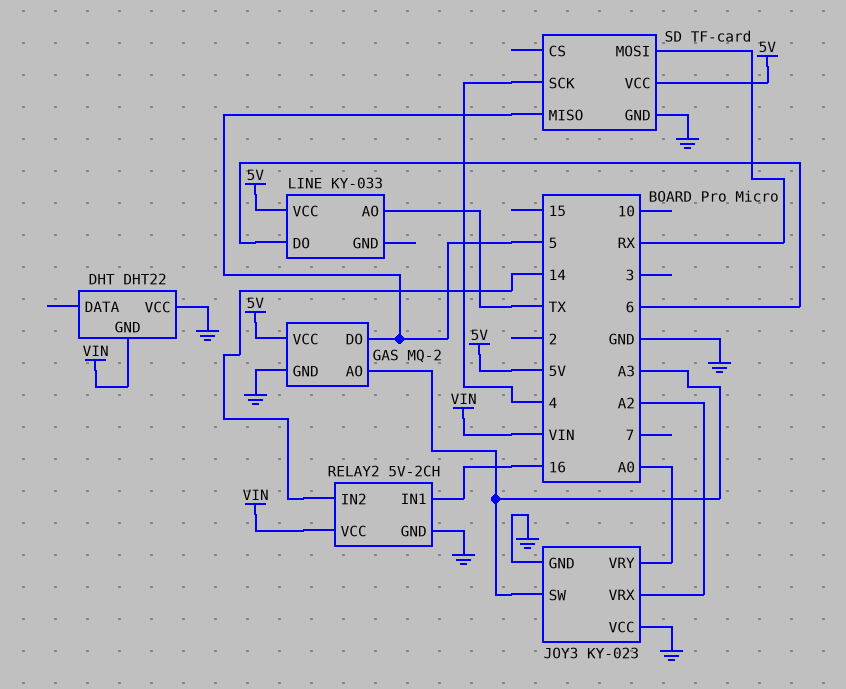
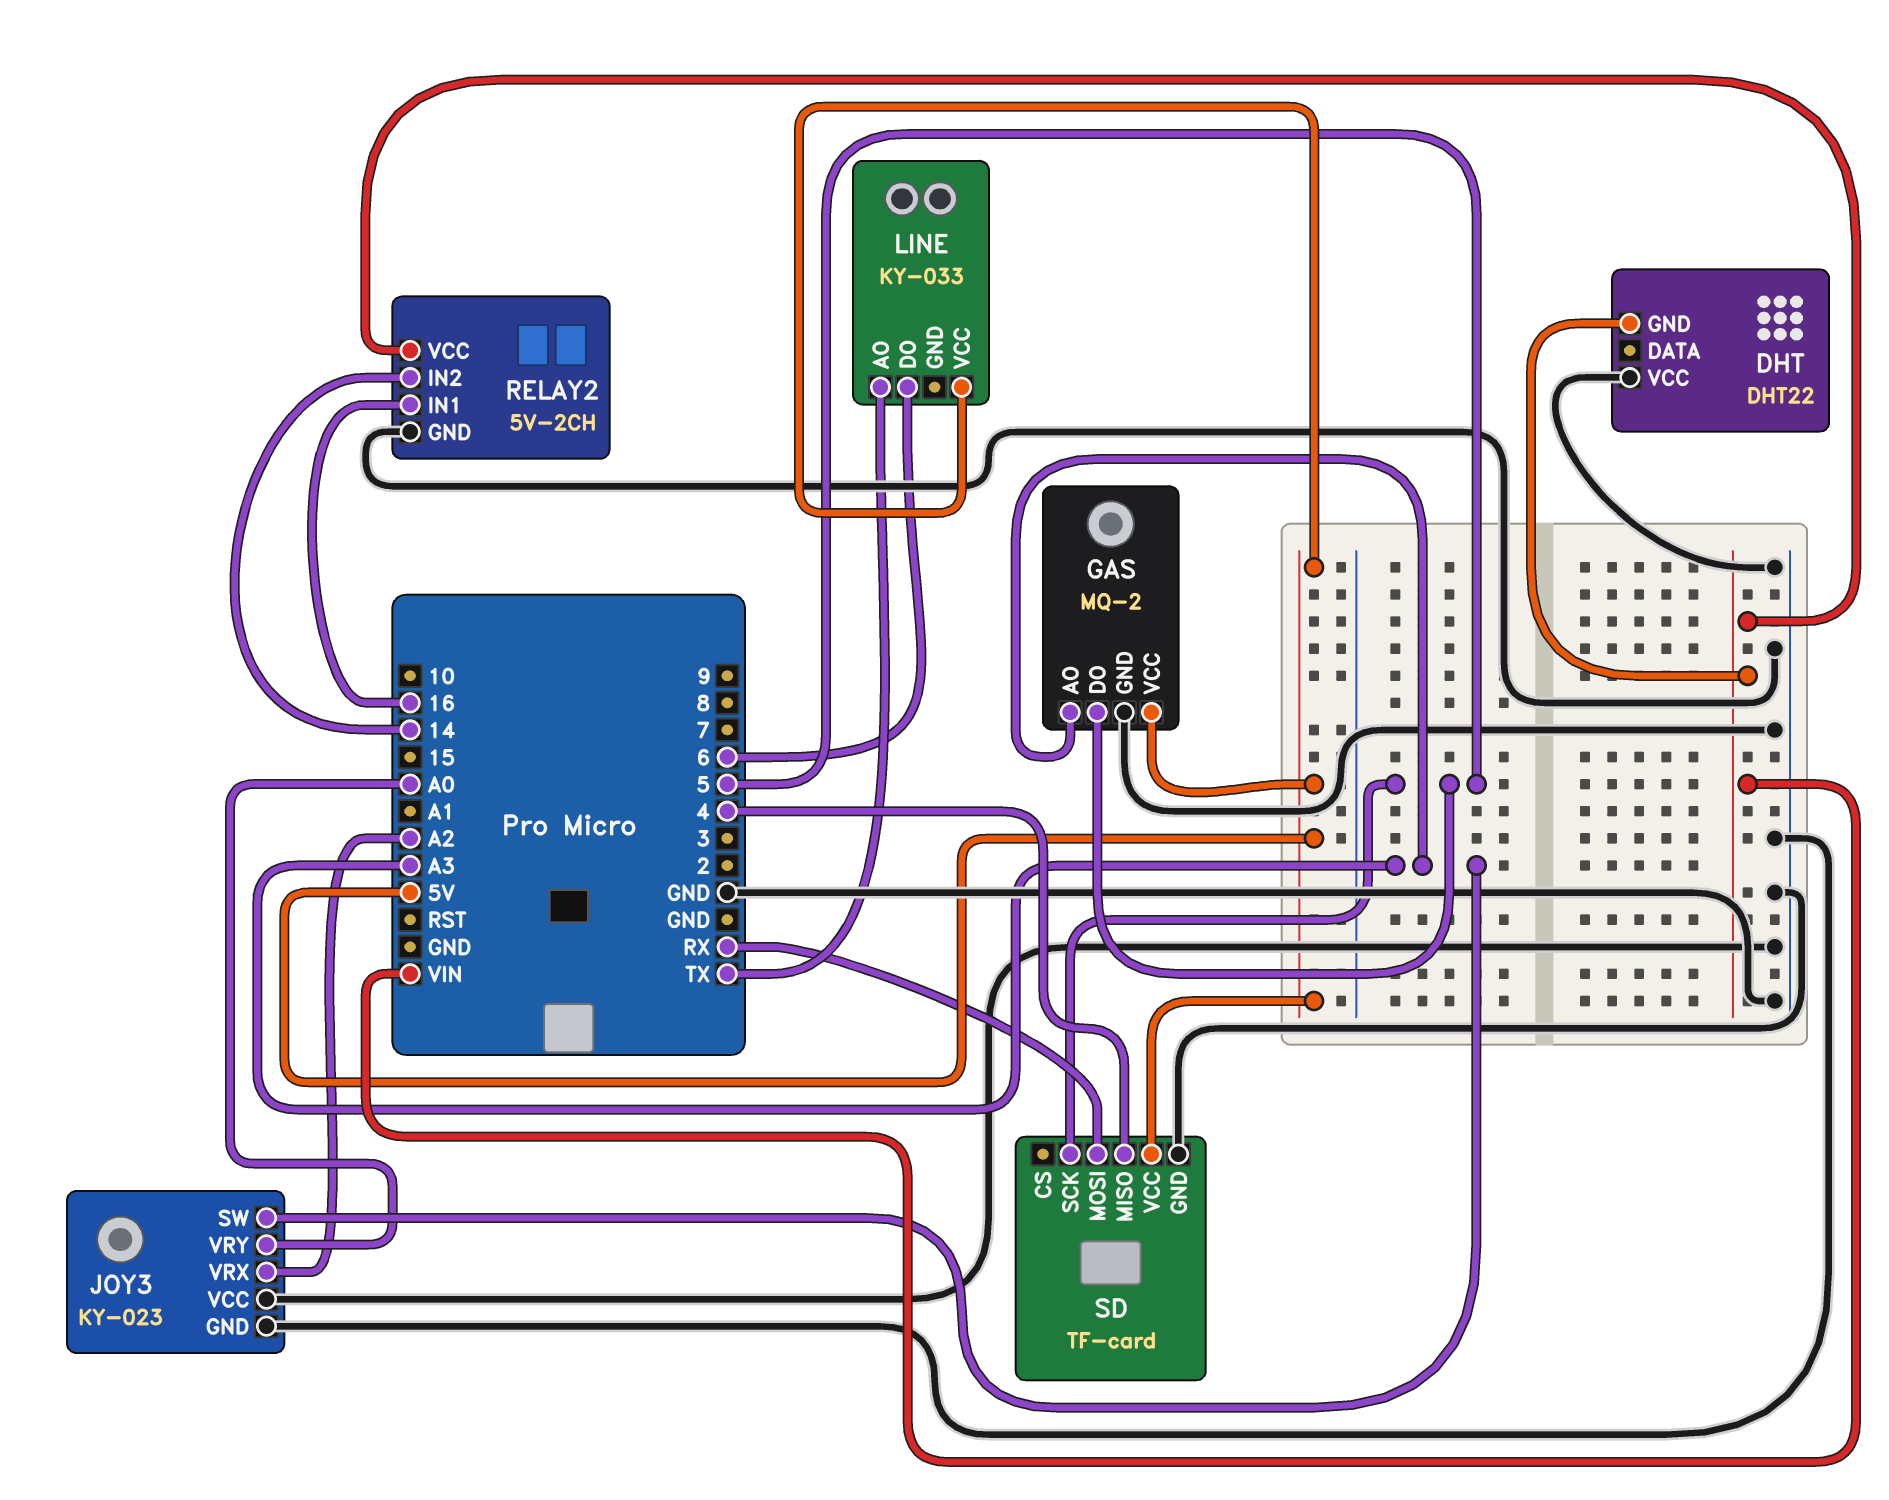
SD pin MISO: 5 -> 4
SD pin SCK: 4 -> 5

